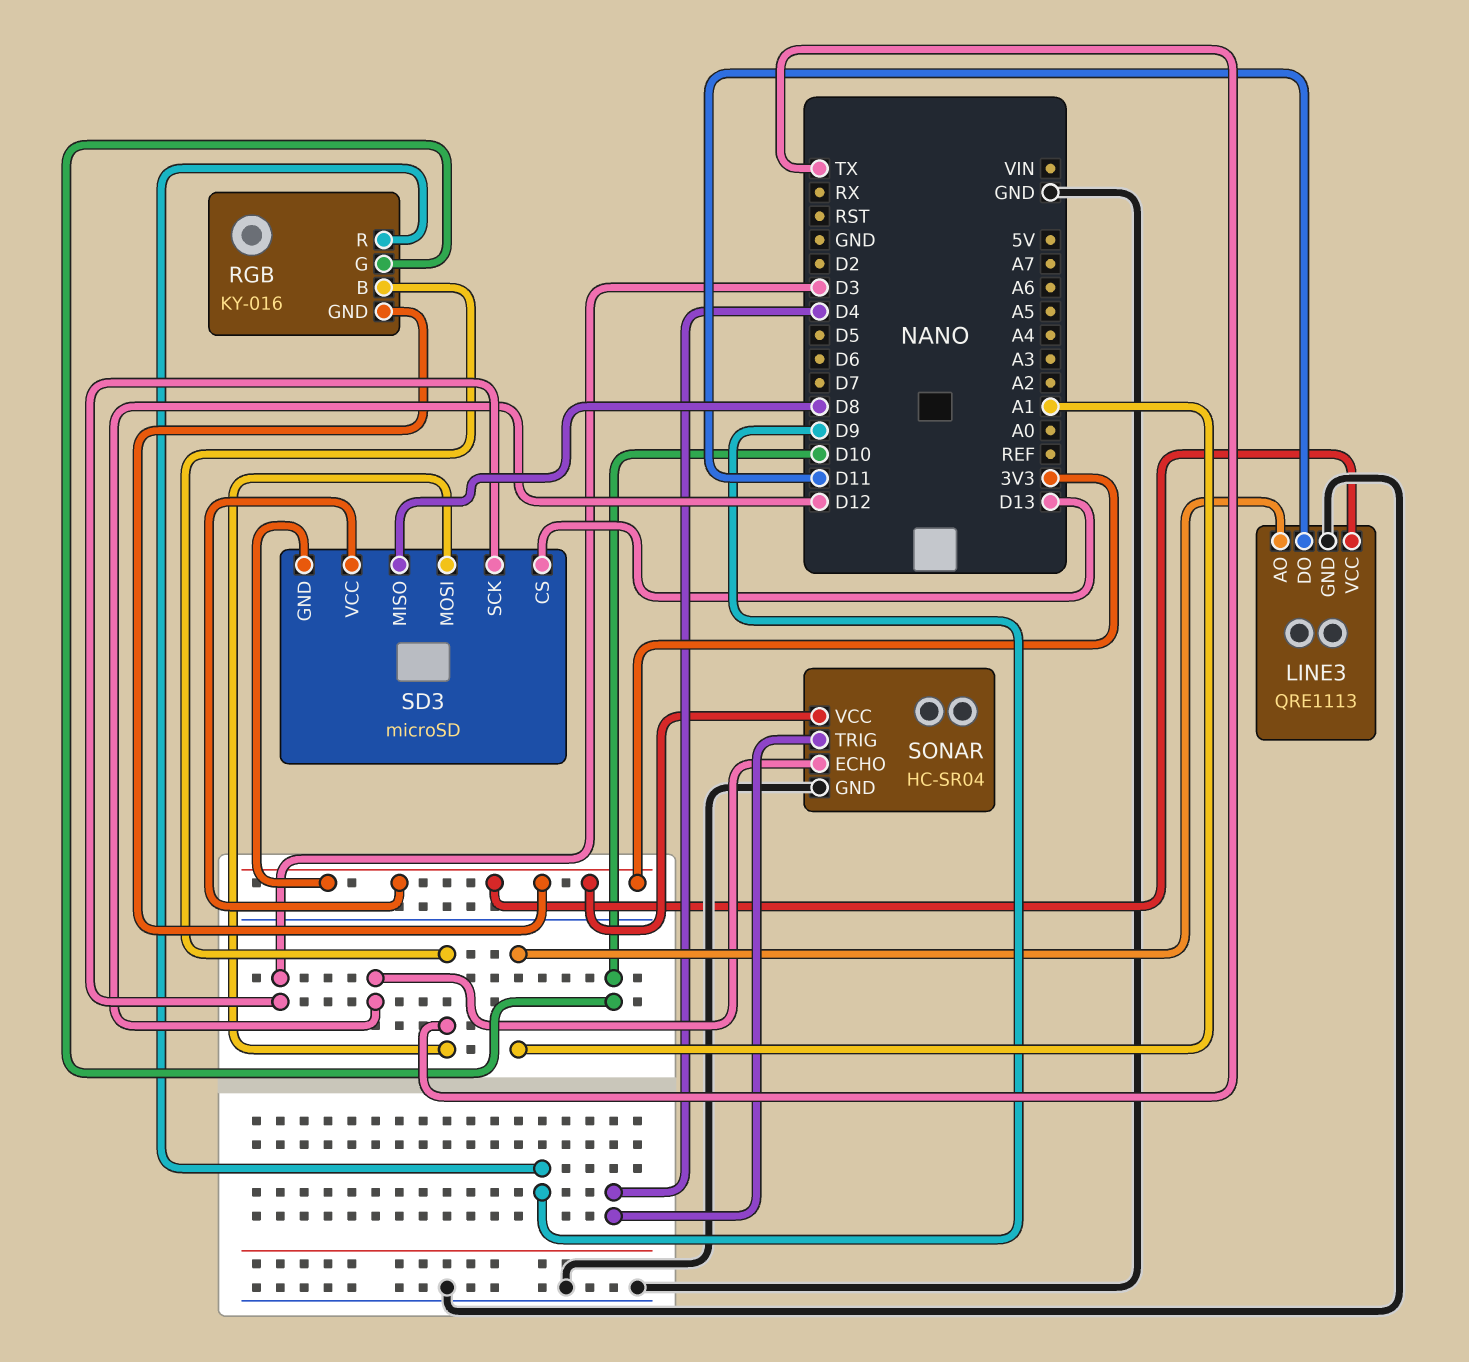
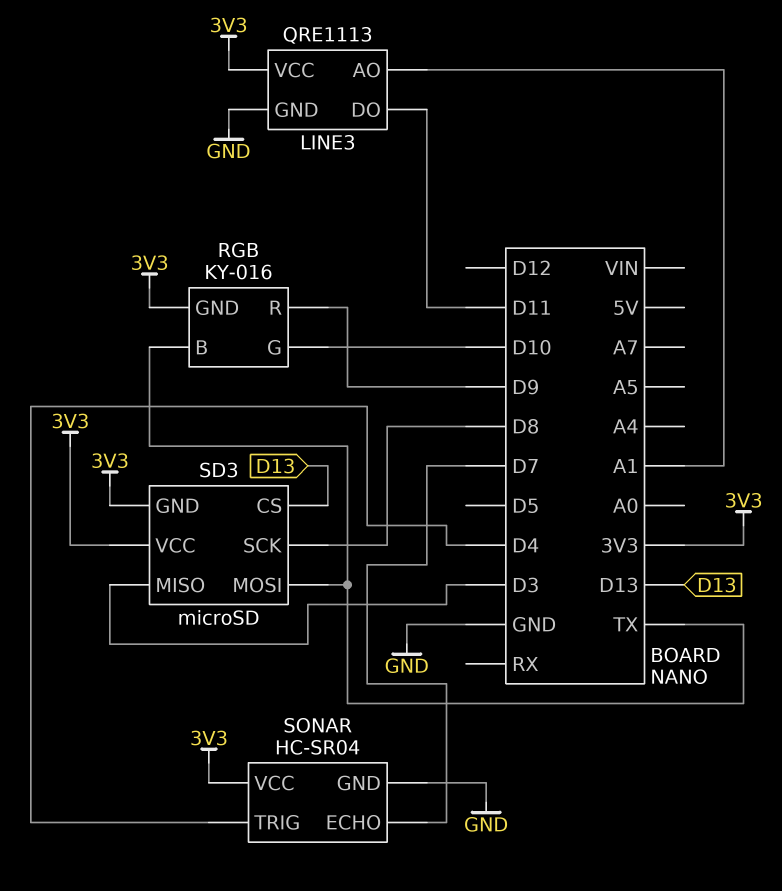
SD3 pin MISO: D8 -> D3
SD3 pin SCK: D3 -> D8
SONAR pin ECHO: D12 -> D7

